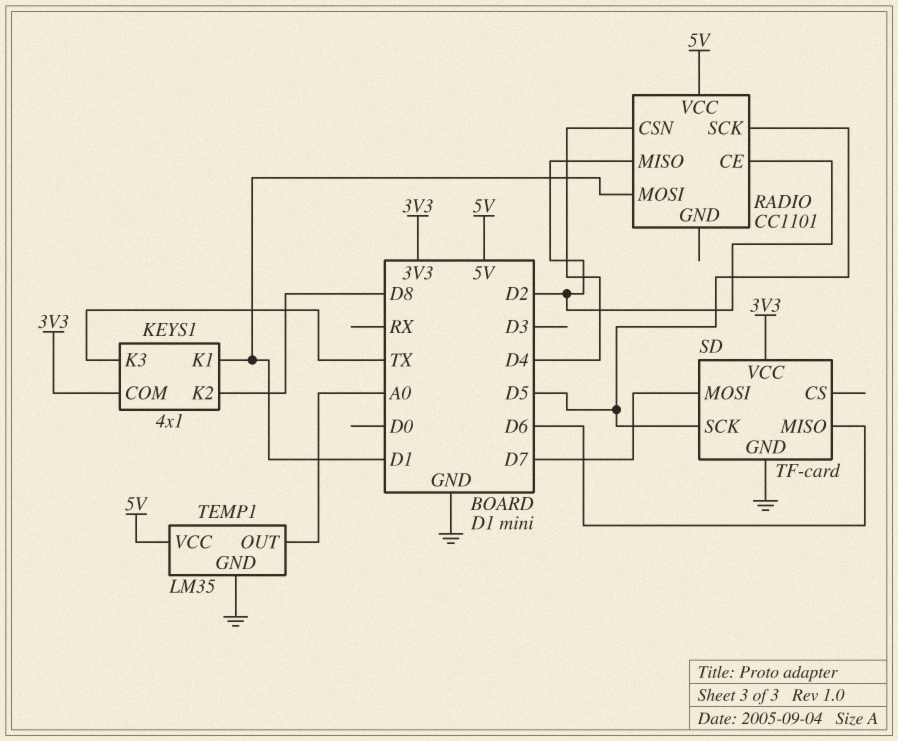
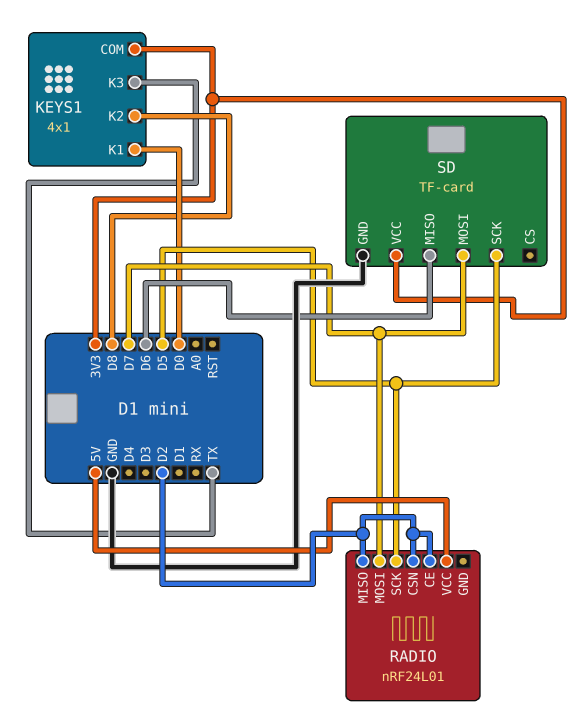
KEYS1 pin K1: D1 -> D0
RADIO: CC1101 -> nRF24L01
RADIO pin CSN: D4 -> D2
RADIO pin MOSI: D1 -> D7
TEMP1: LM35 -> none
TEMP1 pin GND: GND -> none
TEMP1 pin OUT: A0 -> none
TEMP1 pin VCC: 5V -> none

